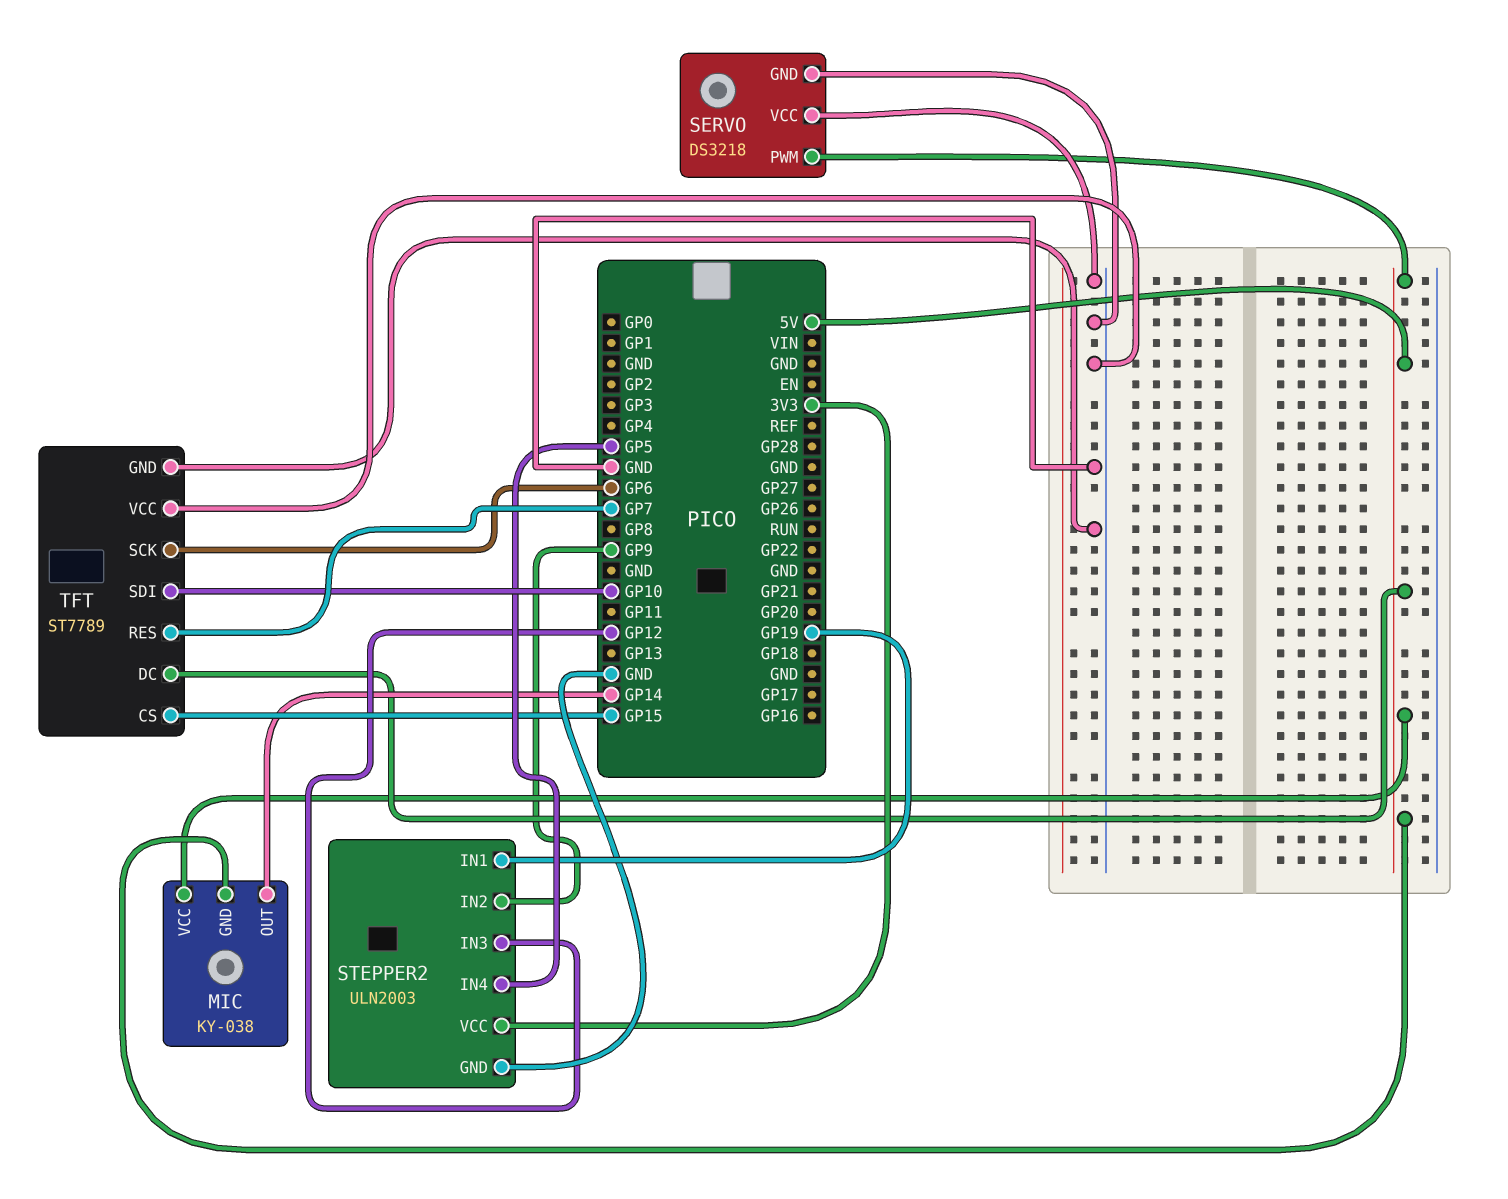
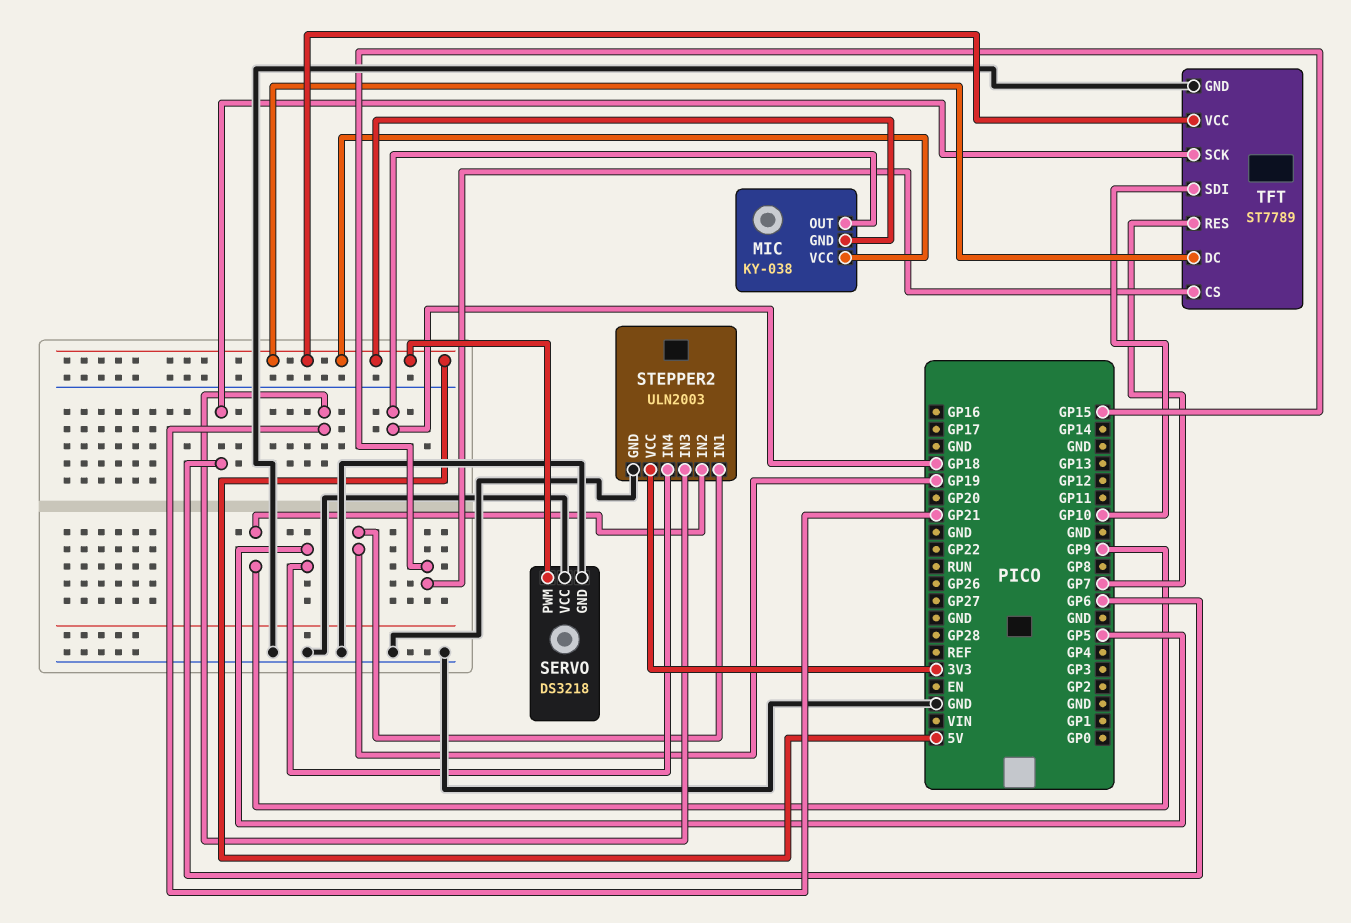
MIC pin OUT: GP14 -> GP18
STEPPER2 pin IN3: GP12 -> GP21
TFT pin VCC: GND -> 5V

